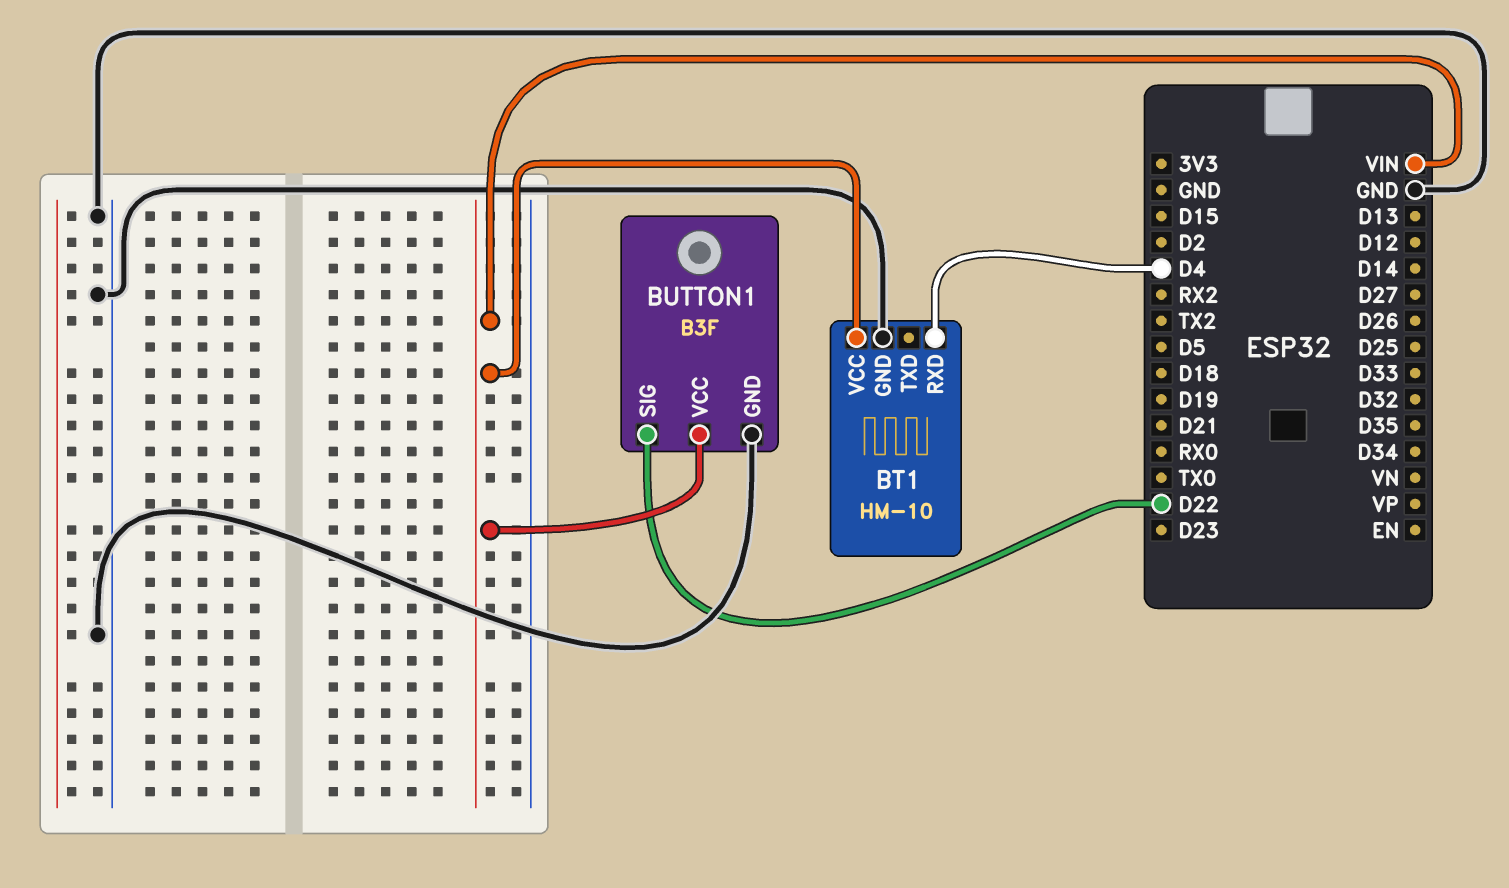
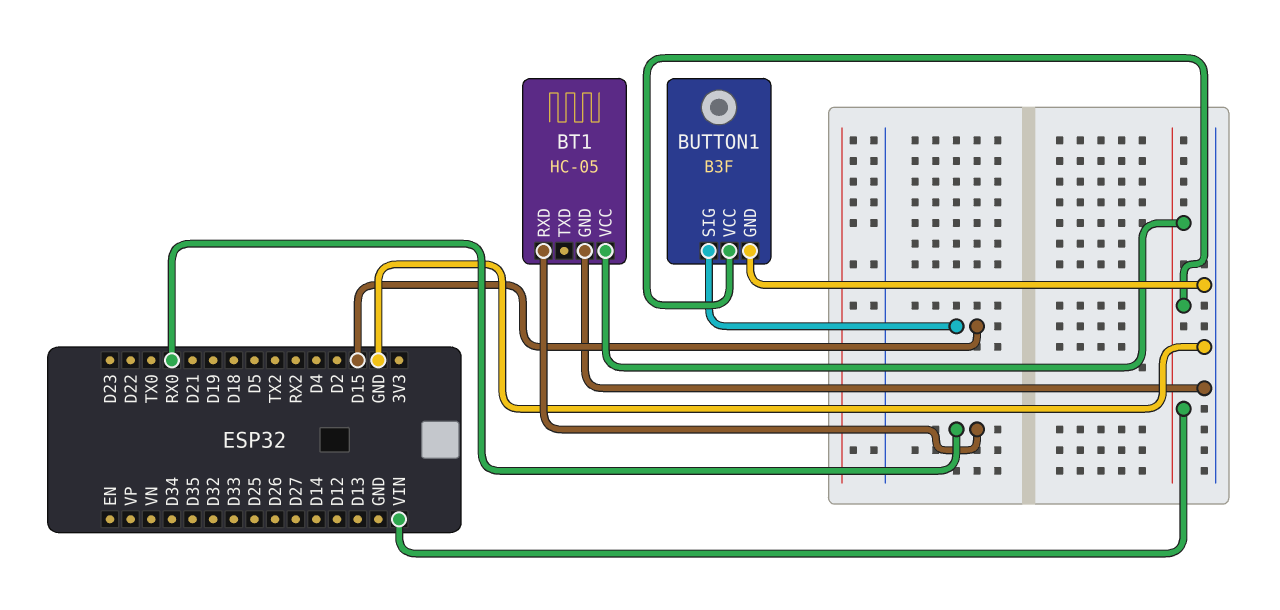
BT1: HM-10 -> HC-05
BT1 pin RXD: D4 -> RX0
BUTTON1 pin SIG: D22 -> D15

